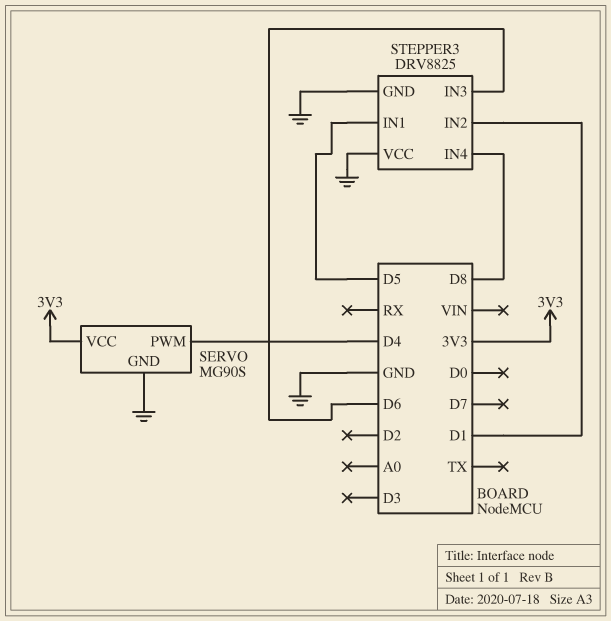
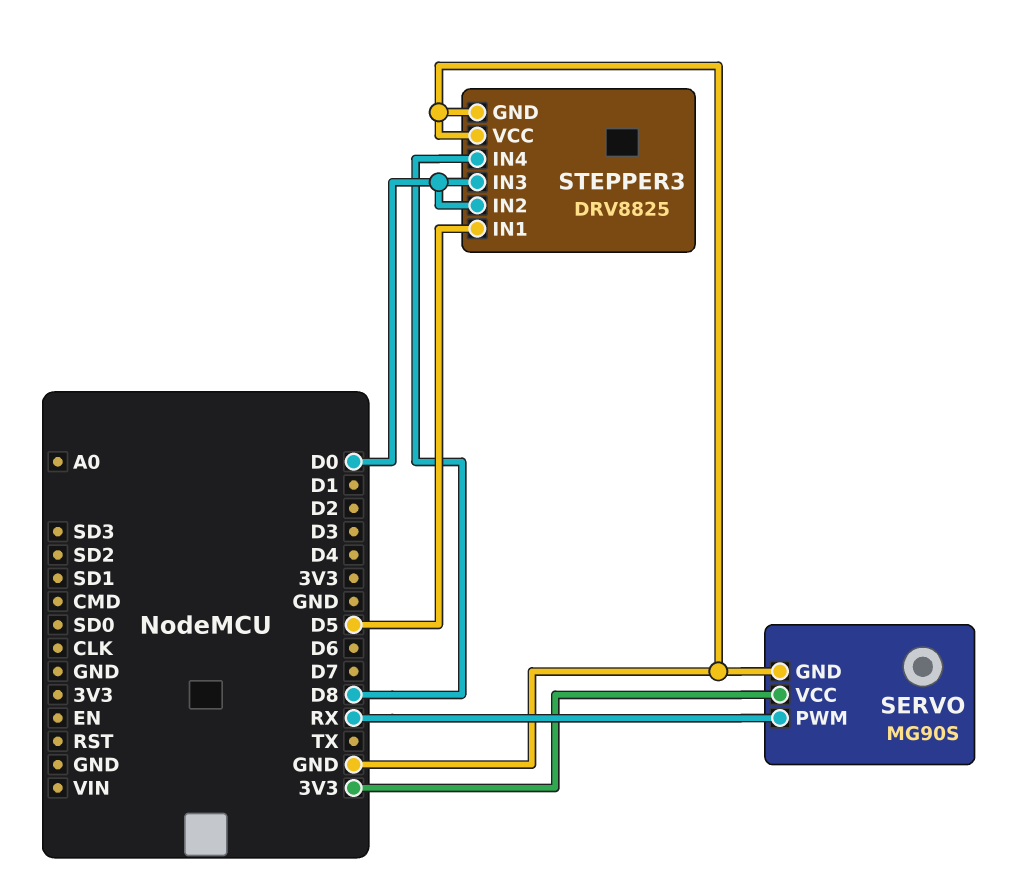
SERVO pin PWM: D4 -> RX
STEPPER3 pin IN2: D1 -> D0
STEPPER3 pin IN3: D6 -> D0

